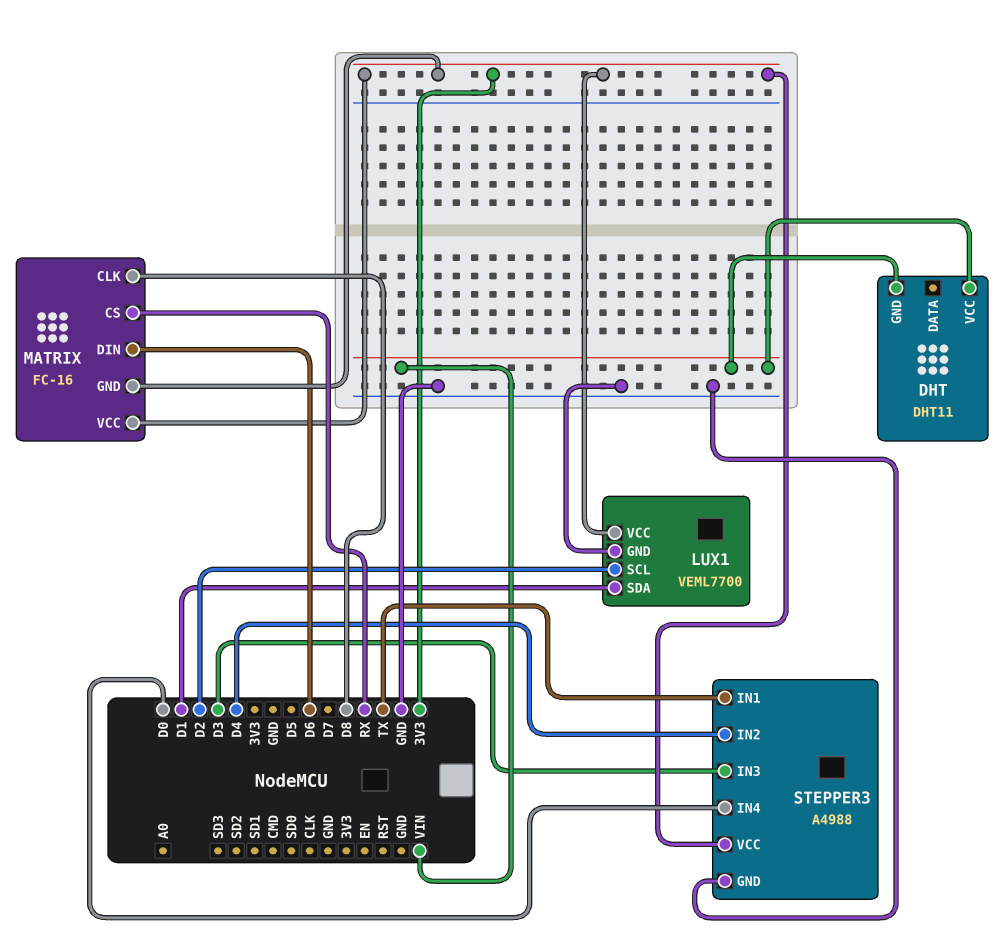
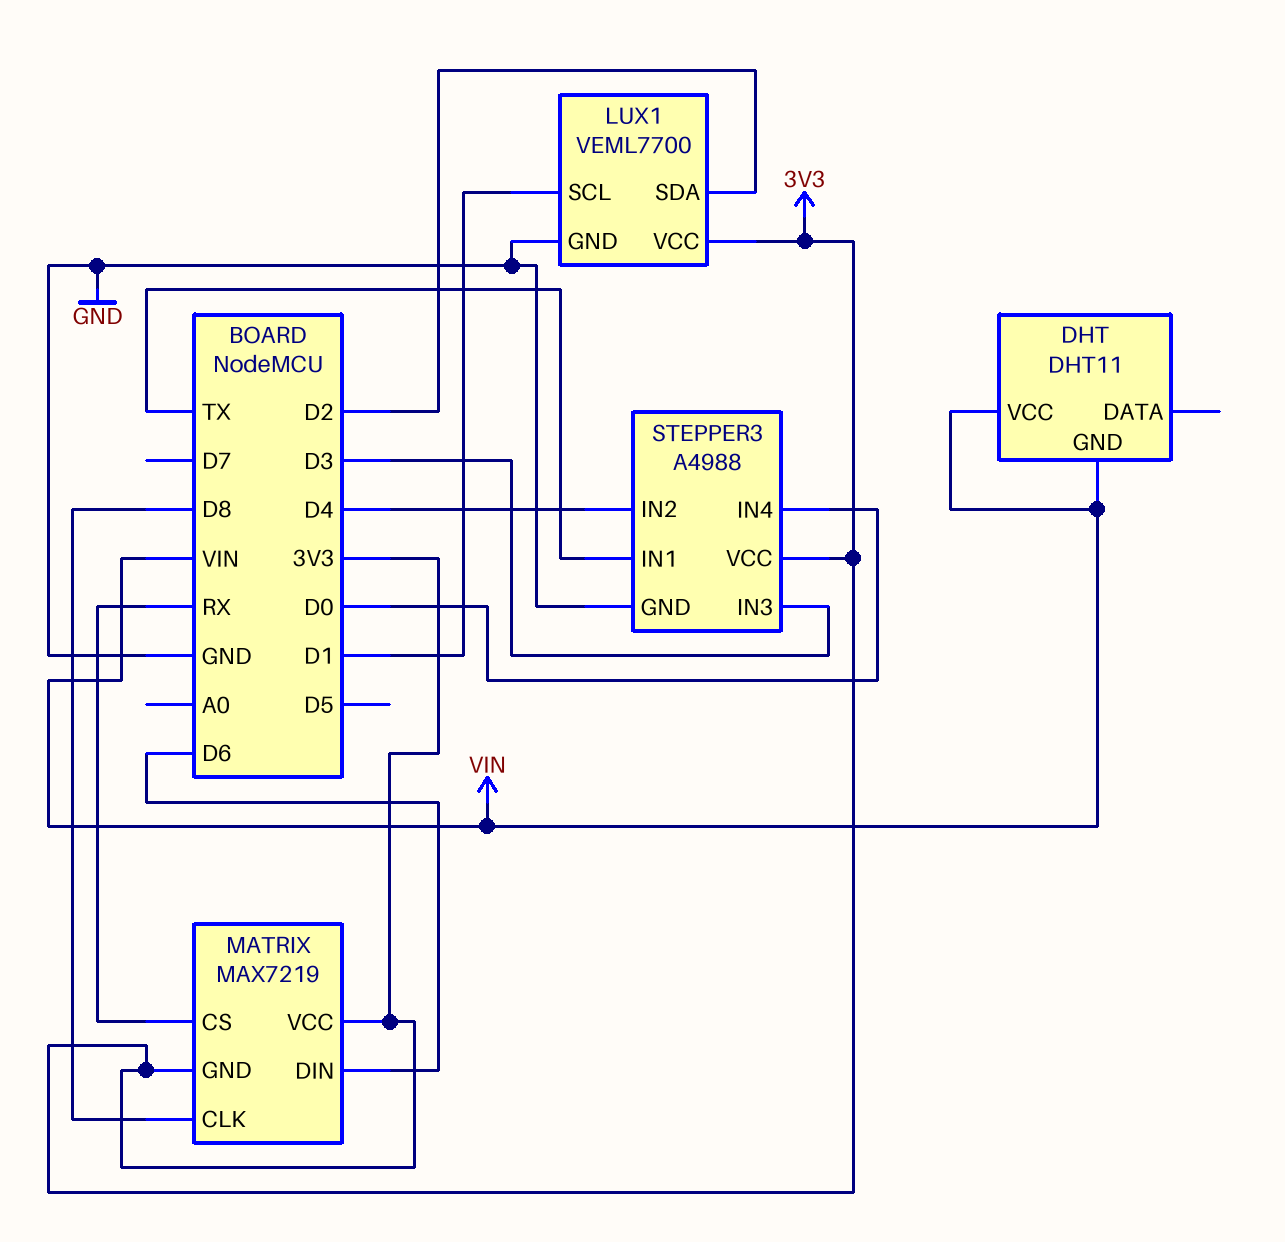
LUX1 pin SCL: D2 -> D1
LUX1 pin SDA: D1 -> D2
MATRIX: FC-16 -> MAX7219

